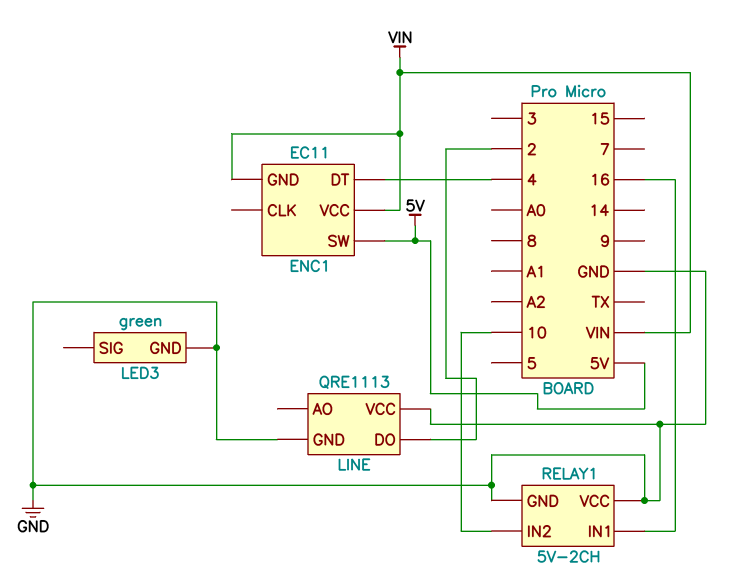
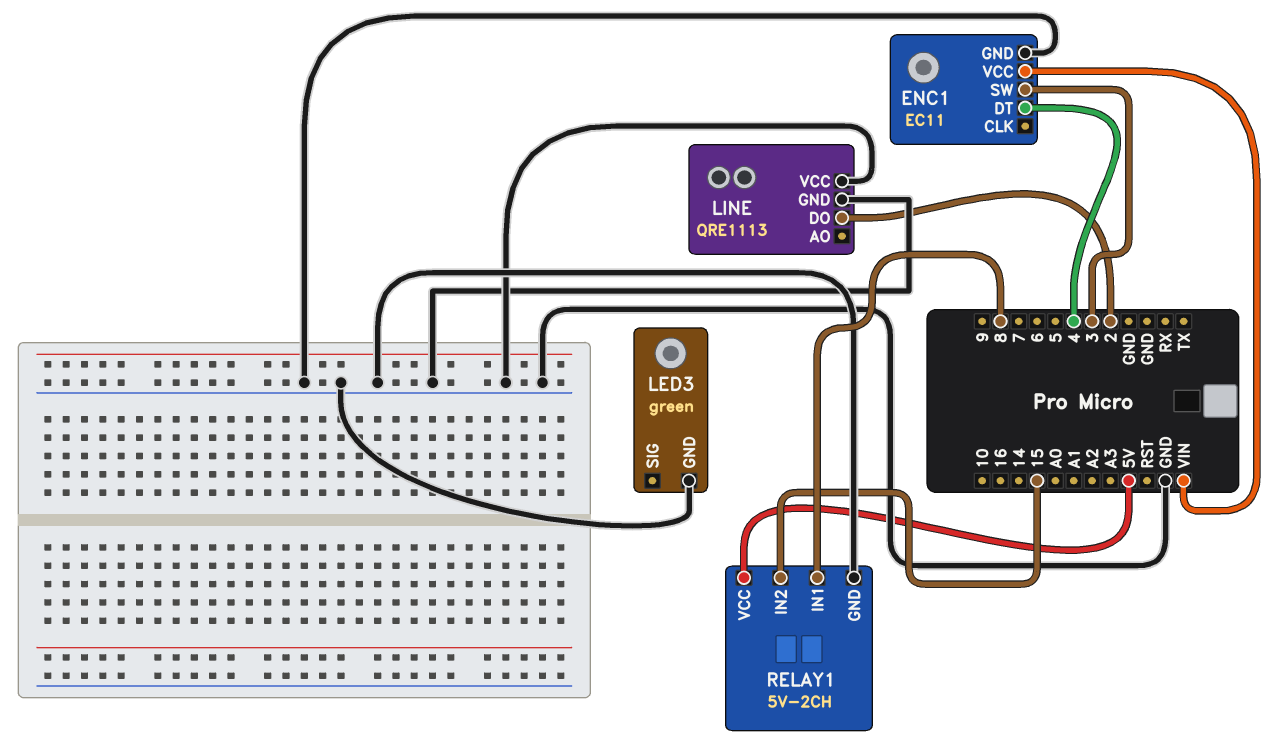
ENC1 pin GND: VIN -> GND
ENC1 pin SW: 5V -> 3
RELAY1 pin IN1: 16 -> 8
RELAY1 pin IN2: 10 -> 15
RELAY1 pin VCC: GND -> 5V

